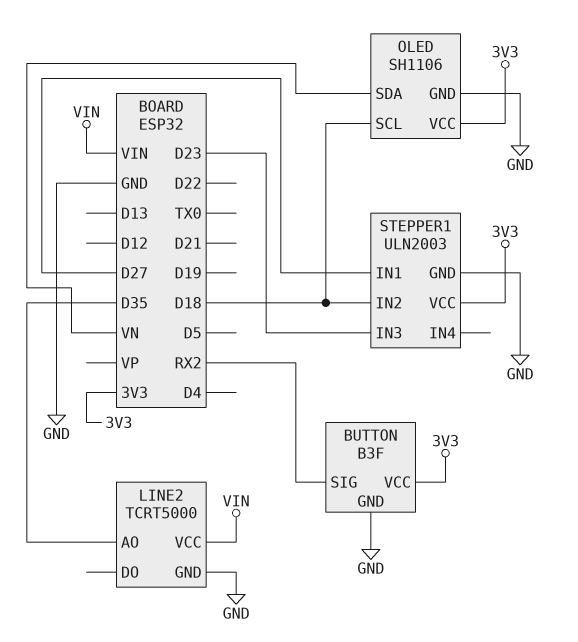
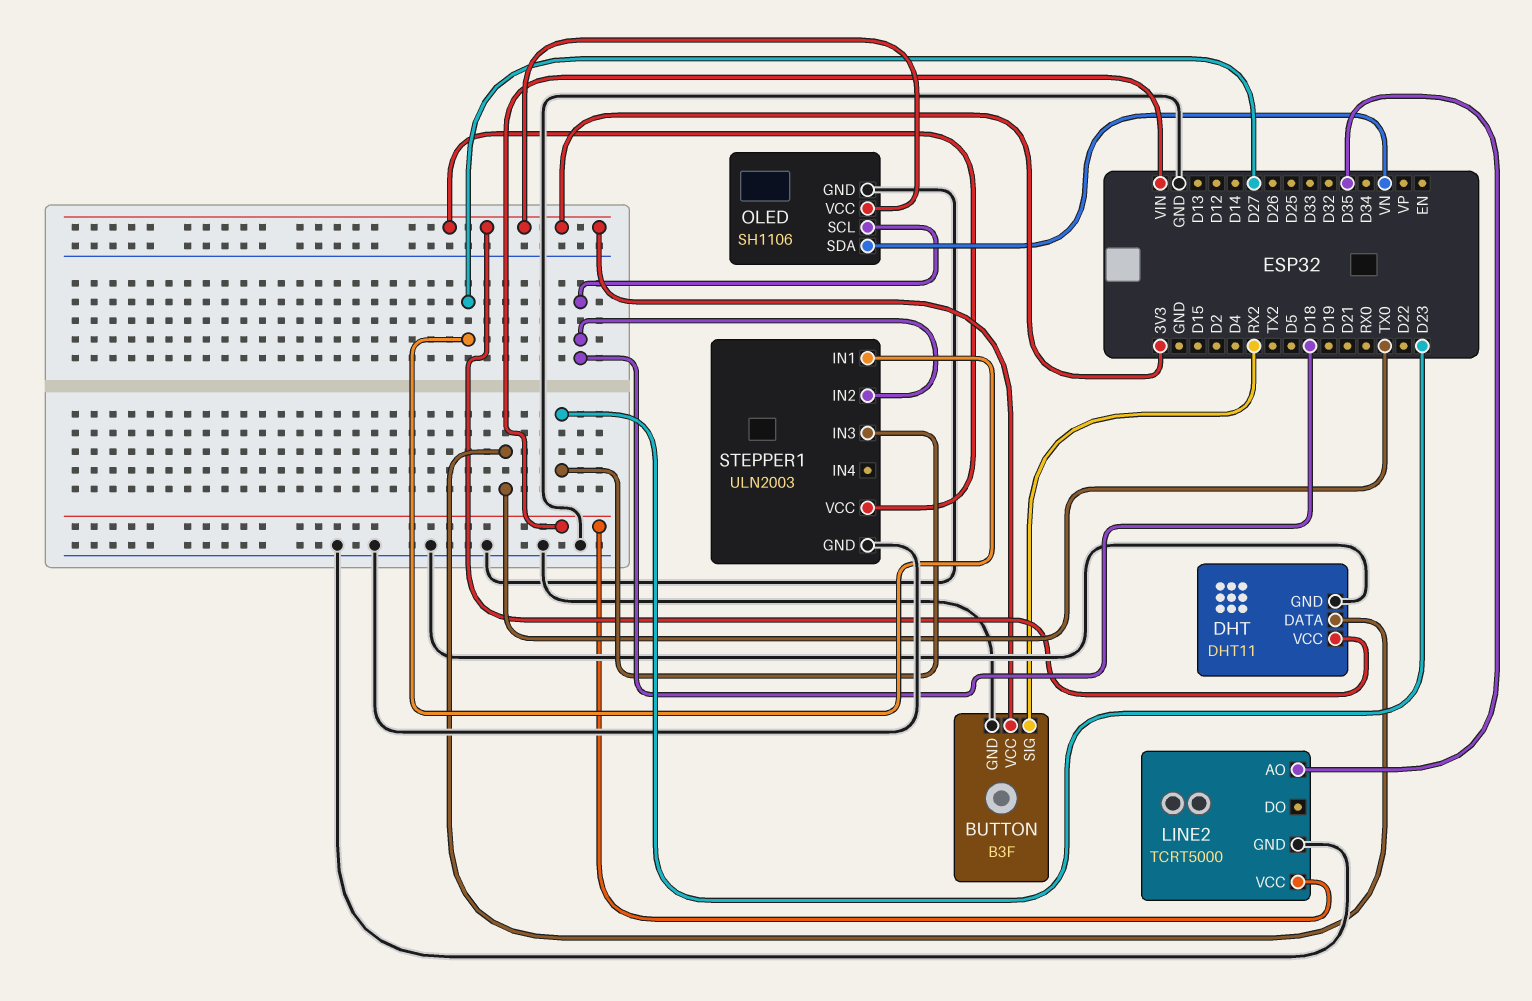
DHT: none -> DHT11
DHT pin DATA: none -> TX0
DHT pin GND: none -> GND
DHT pin VCC: none -> 3V3

